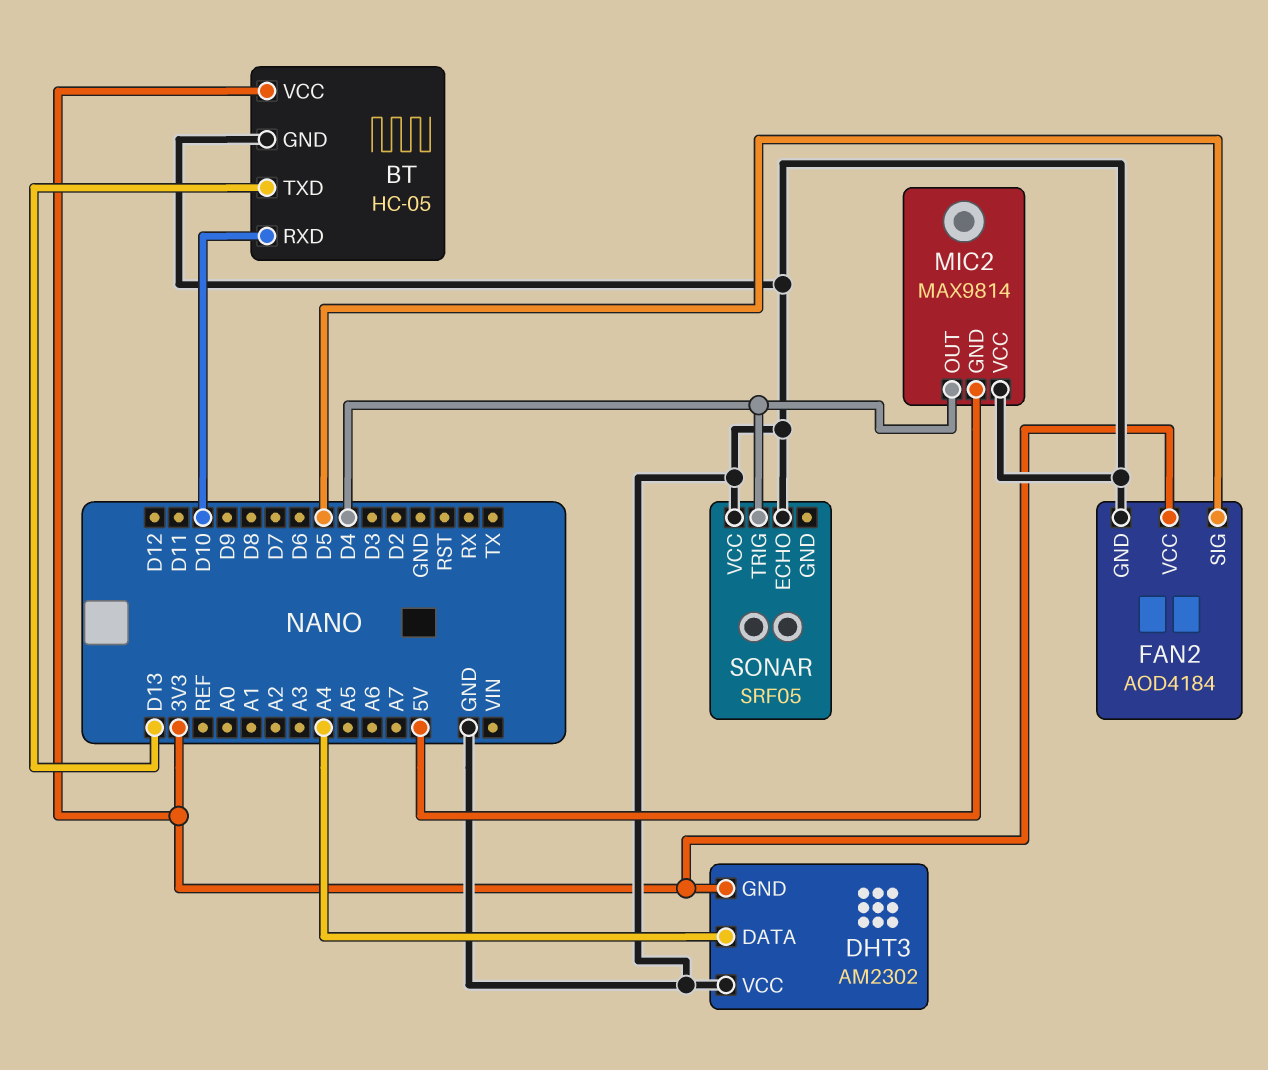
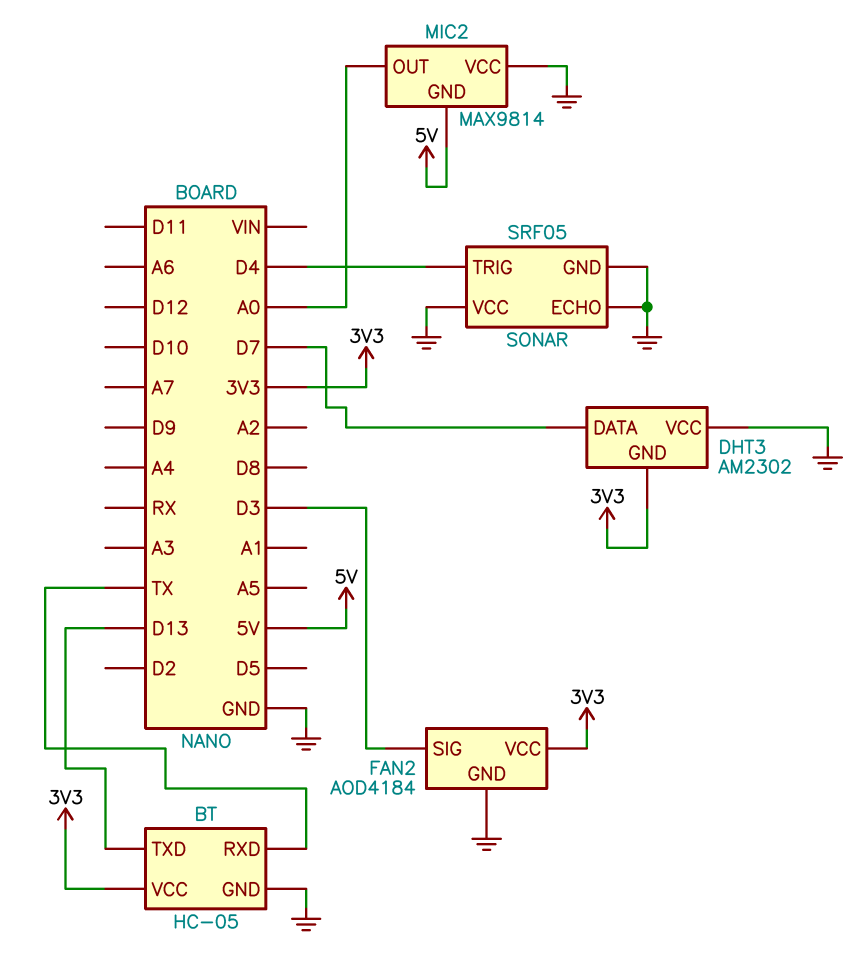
BT pin RXD: D10 -> TX
DHT3 pin DATA: A4 -> D7
FAN2 pin SIG: D5 -> D3
MIC2 pin OUT: D4 -> A0
SONAR pin GND: none -> GND

